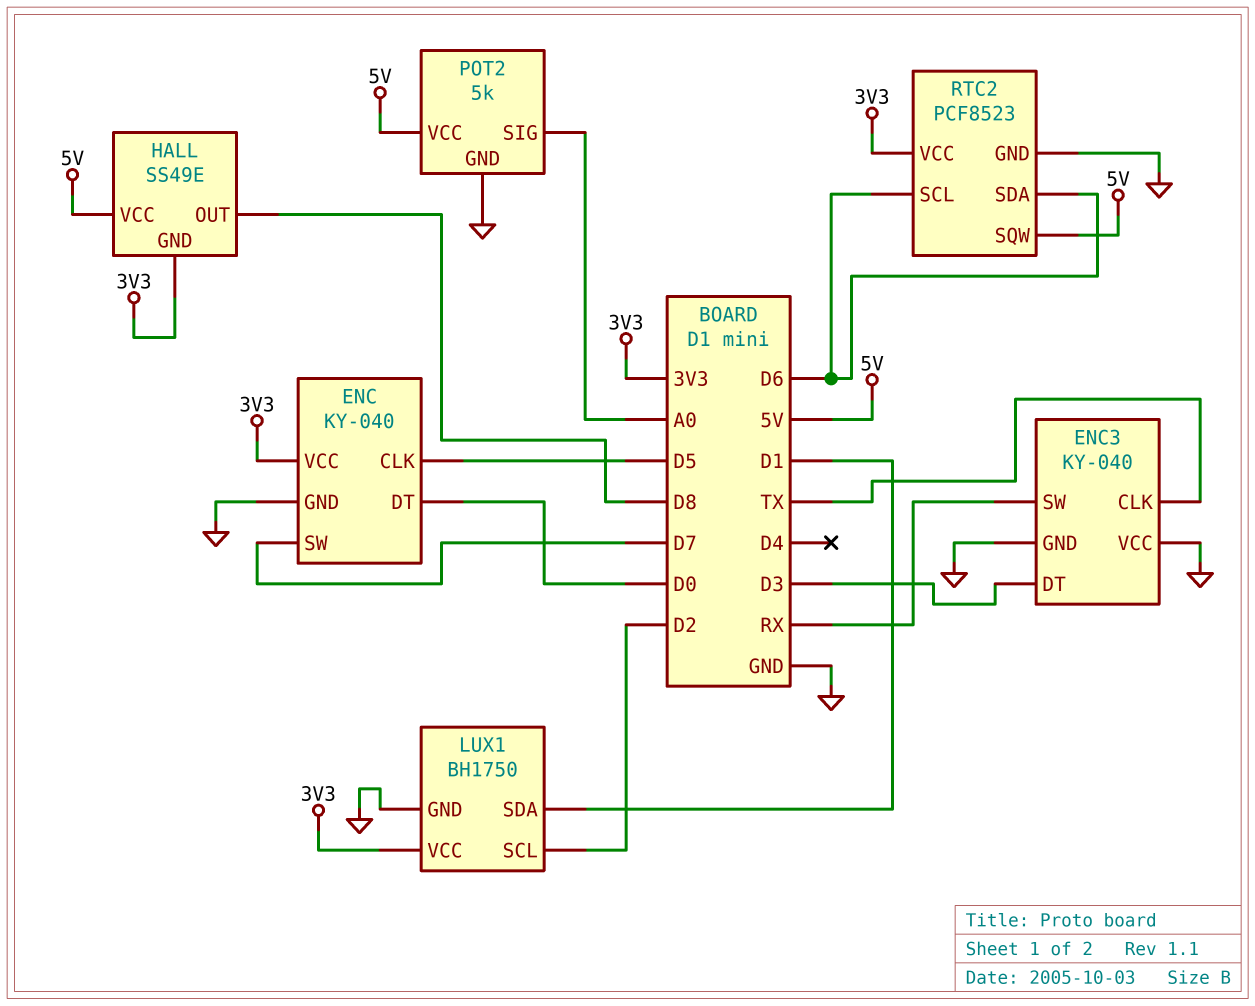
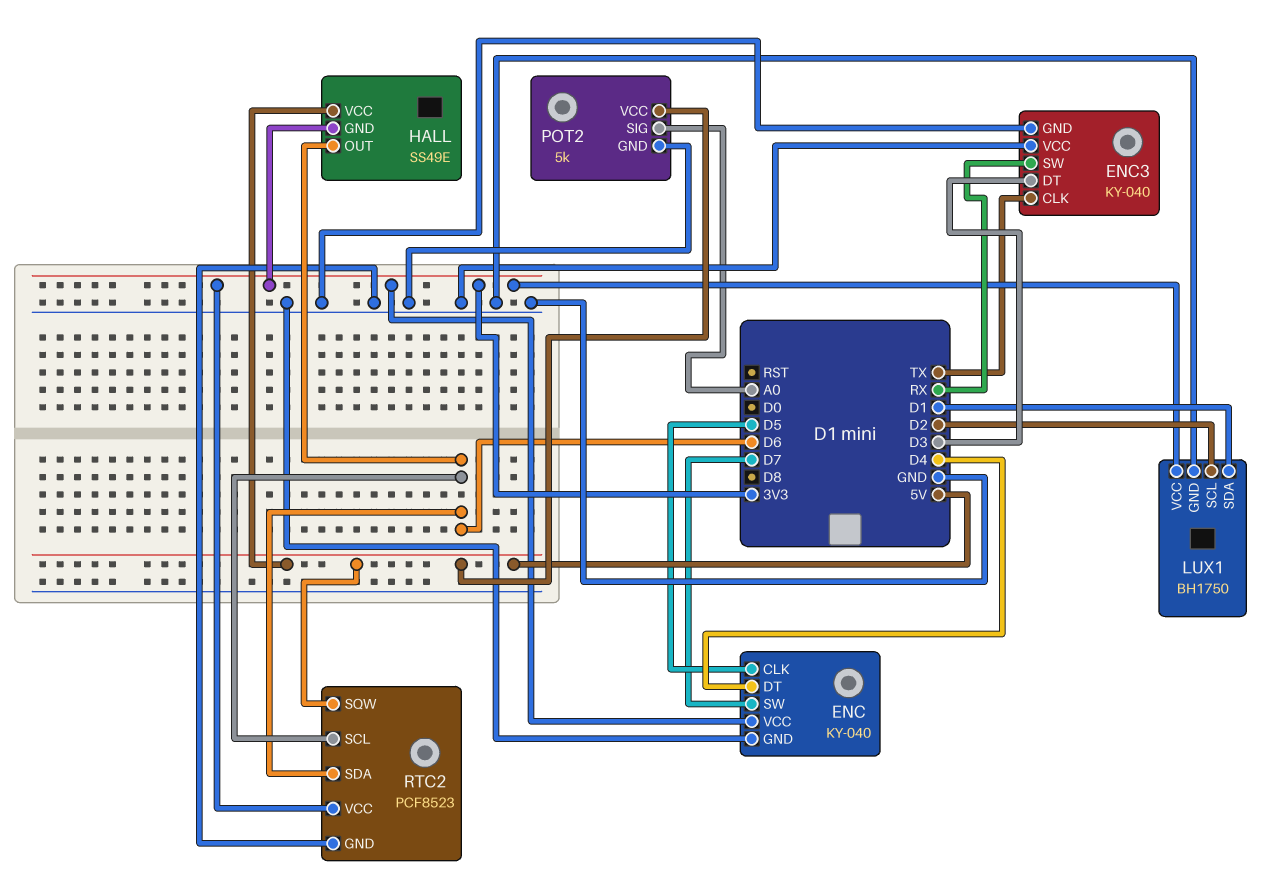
ENC pin DT: D0 -> D4
HALL pin OUT: D8 -> D6

